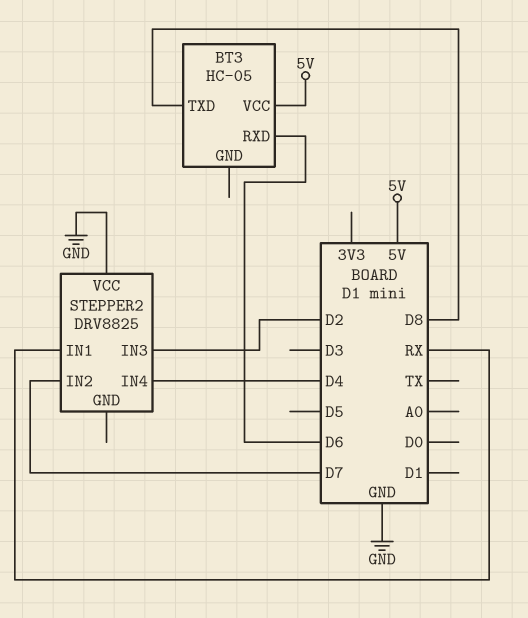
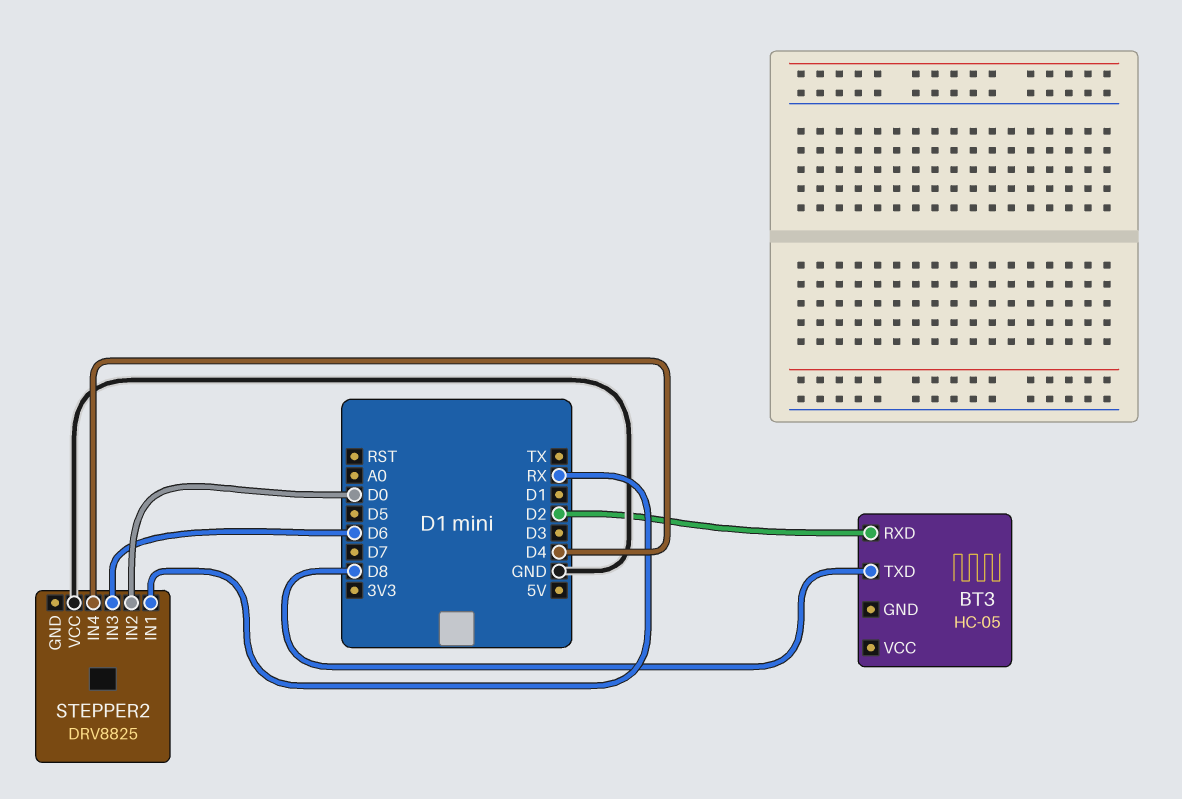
BT3 pin RXD: D6 -> D2
BT3 pin VCC: 5V -> none
STEPPER2 pin IN2: D7 -> D0
STEPPER2 pin IN3: D2 -> D6

